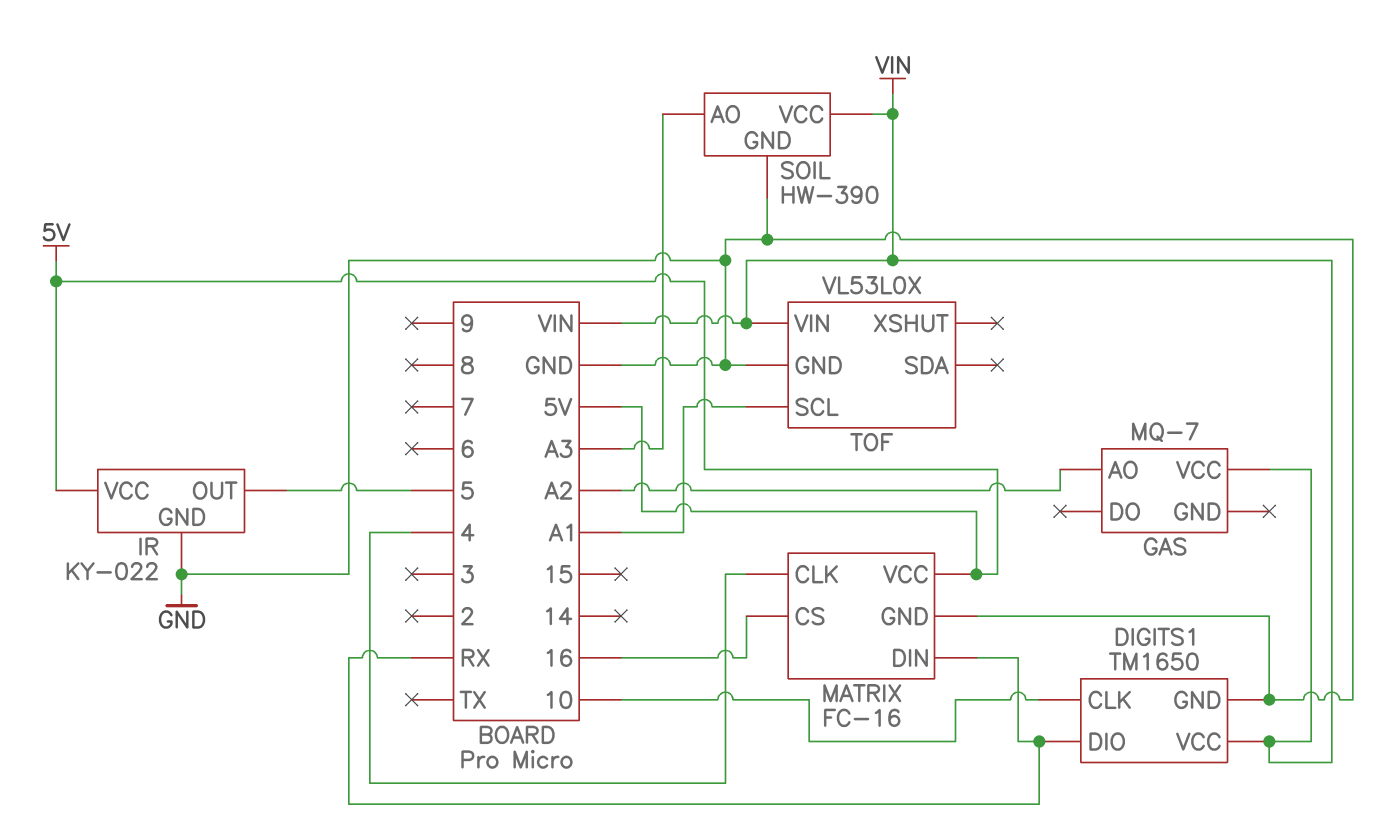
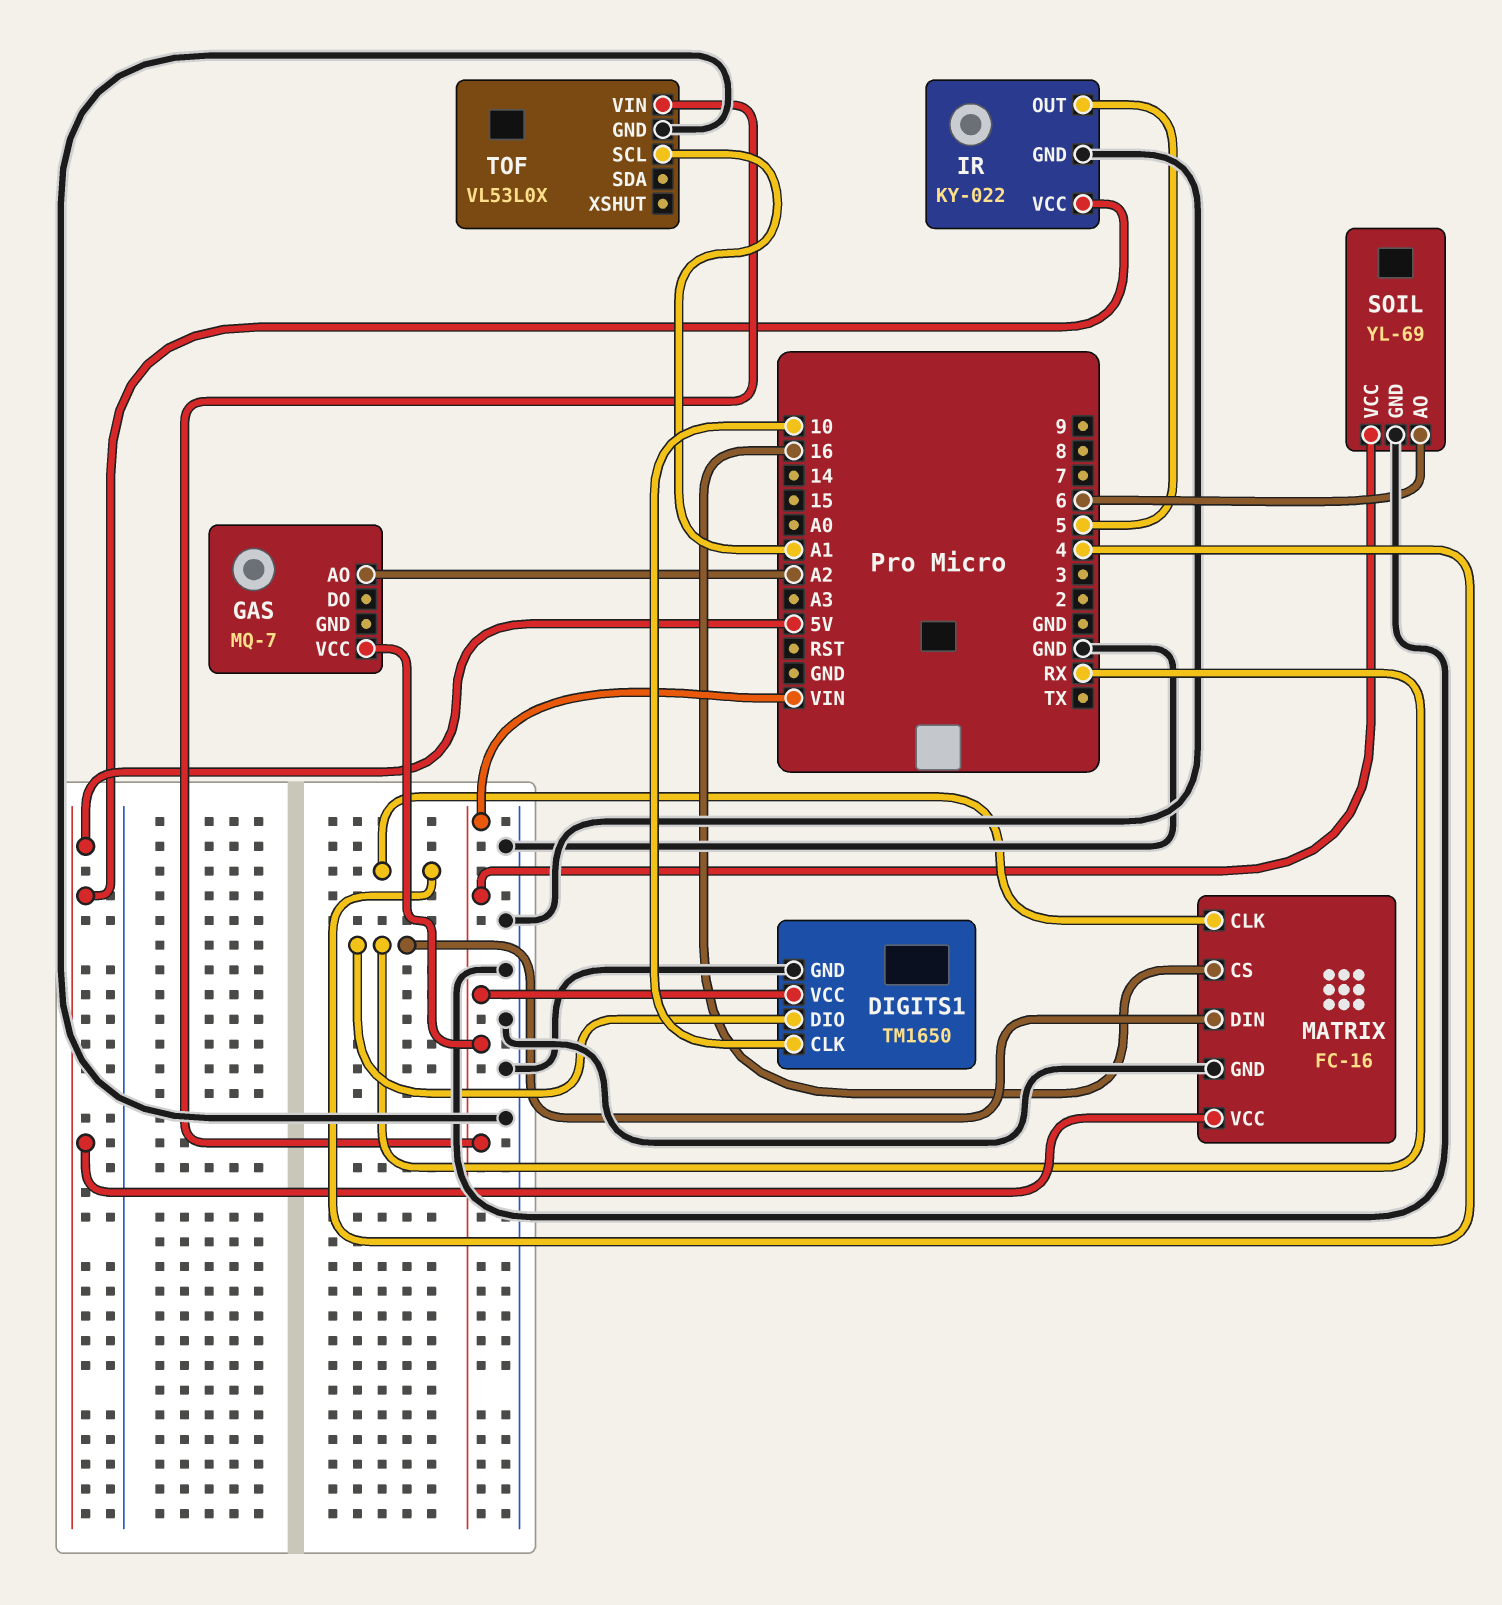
SOIL: HW-390 -> YL-69
SOIL pin AO: A3 -> 6

